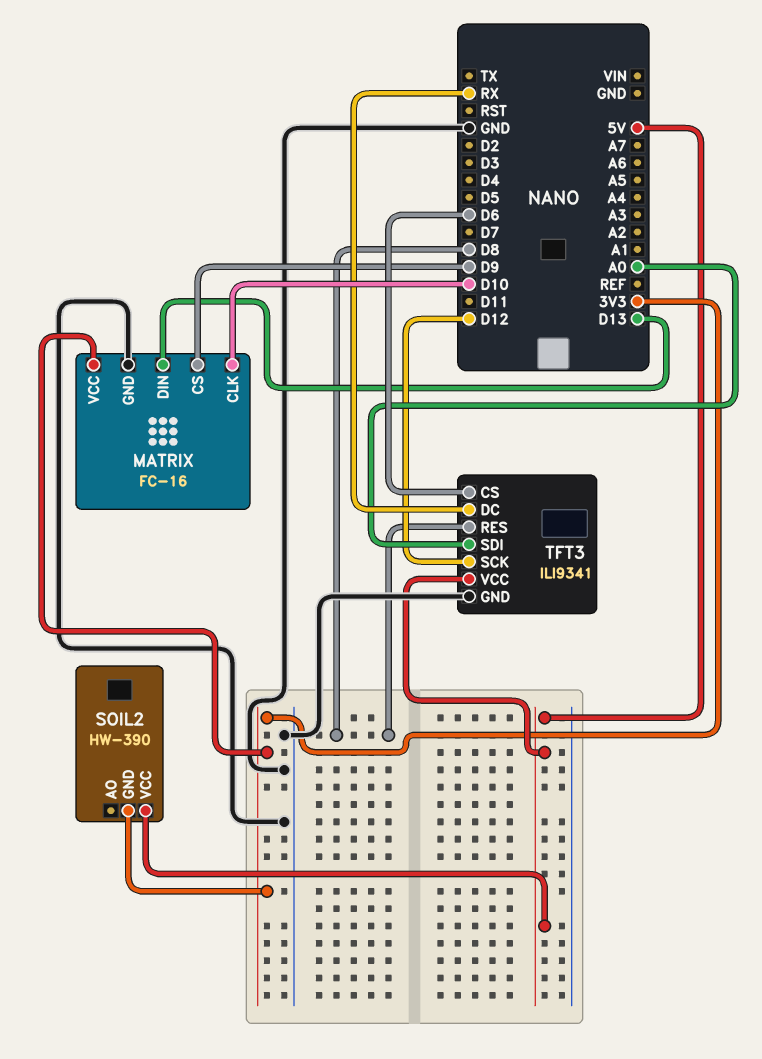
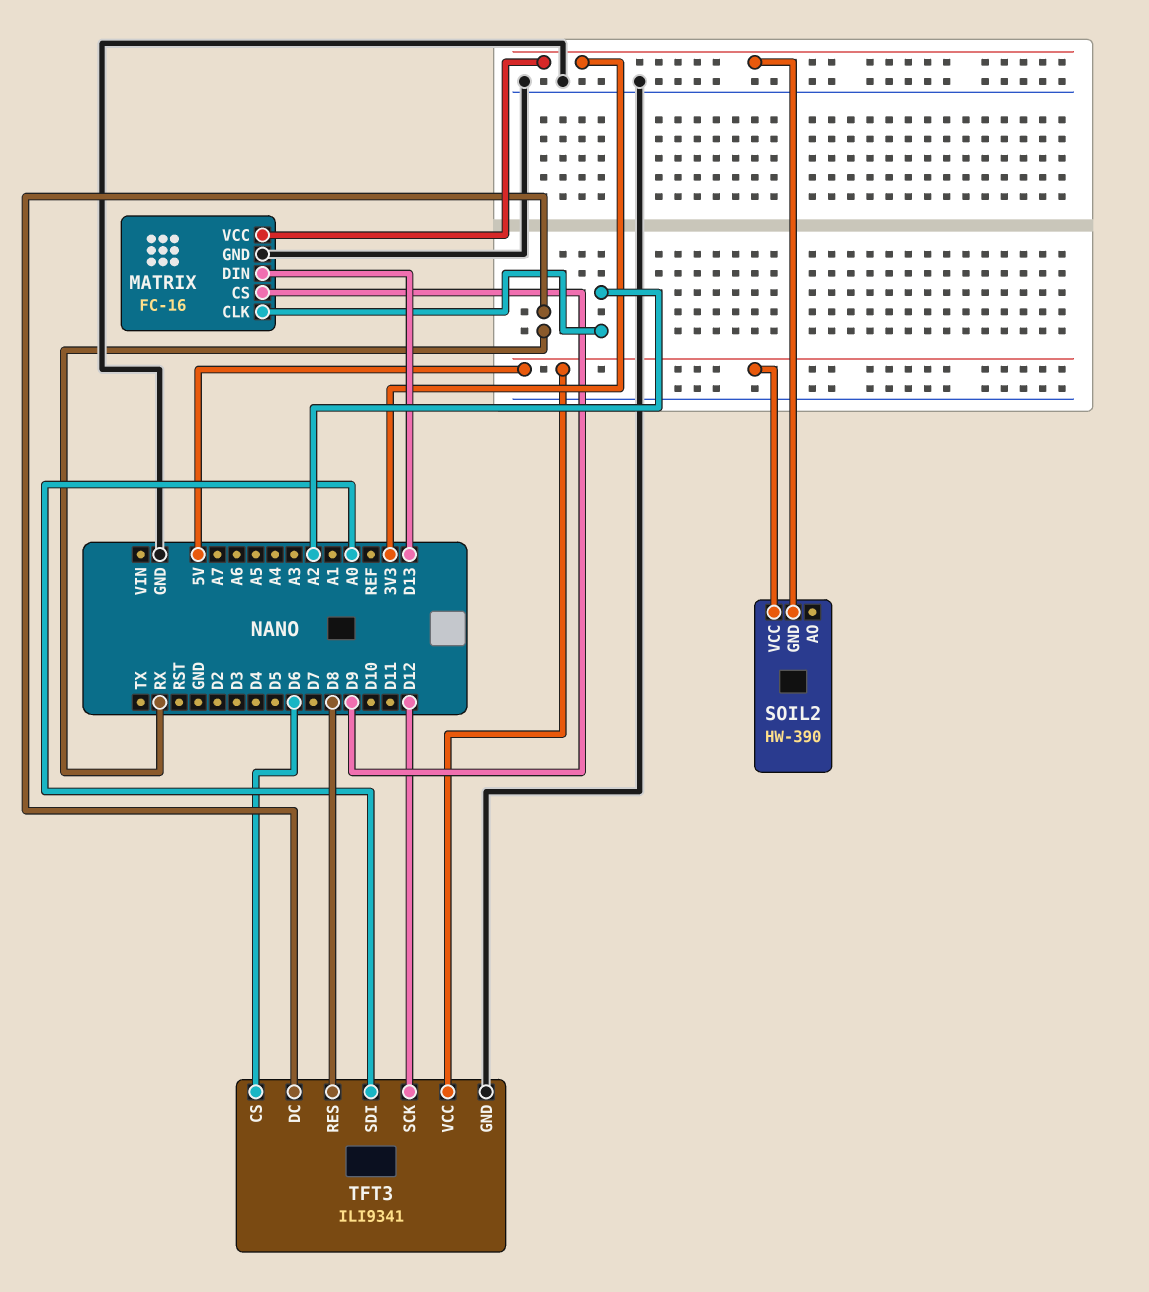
MATRIX pin CLK: D10 -> A2

